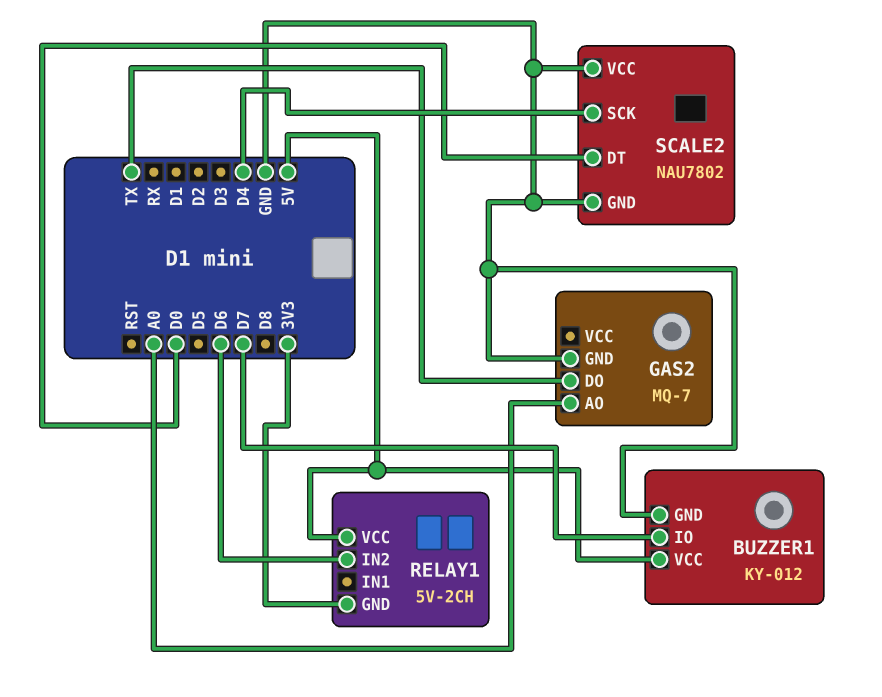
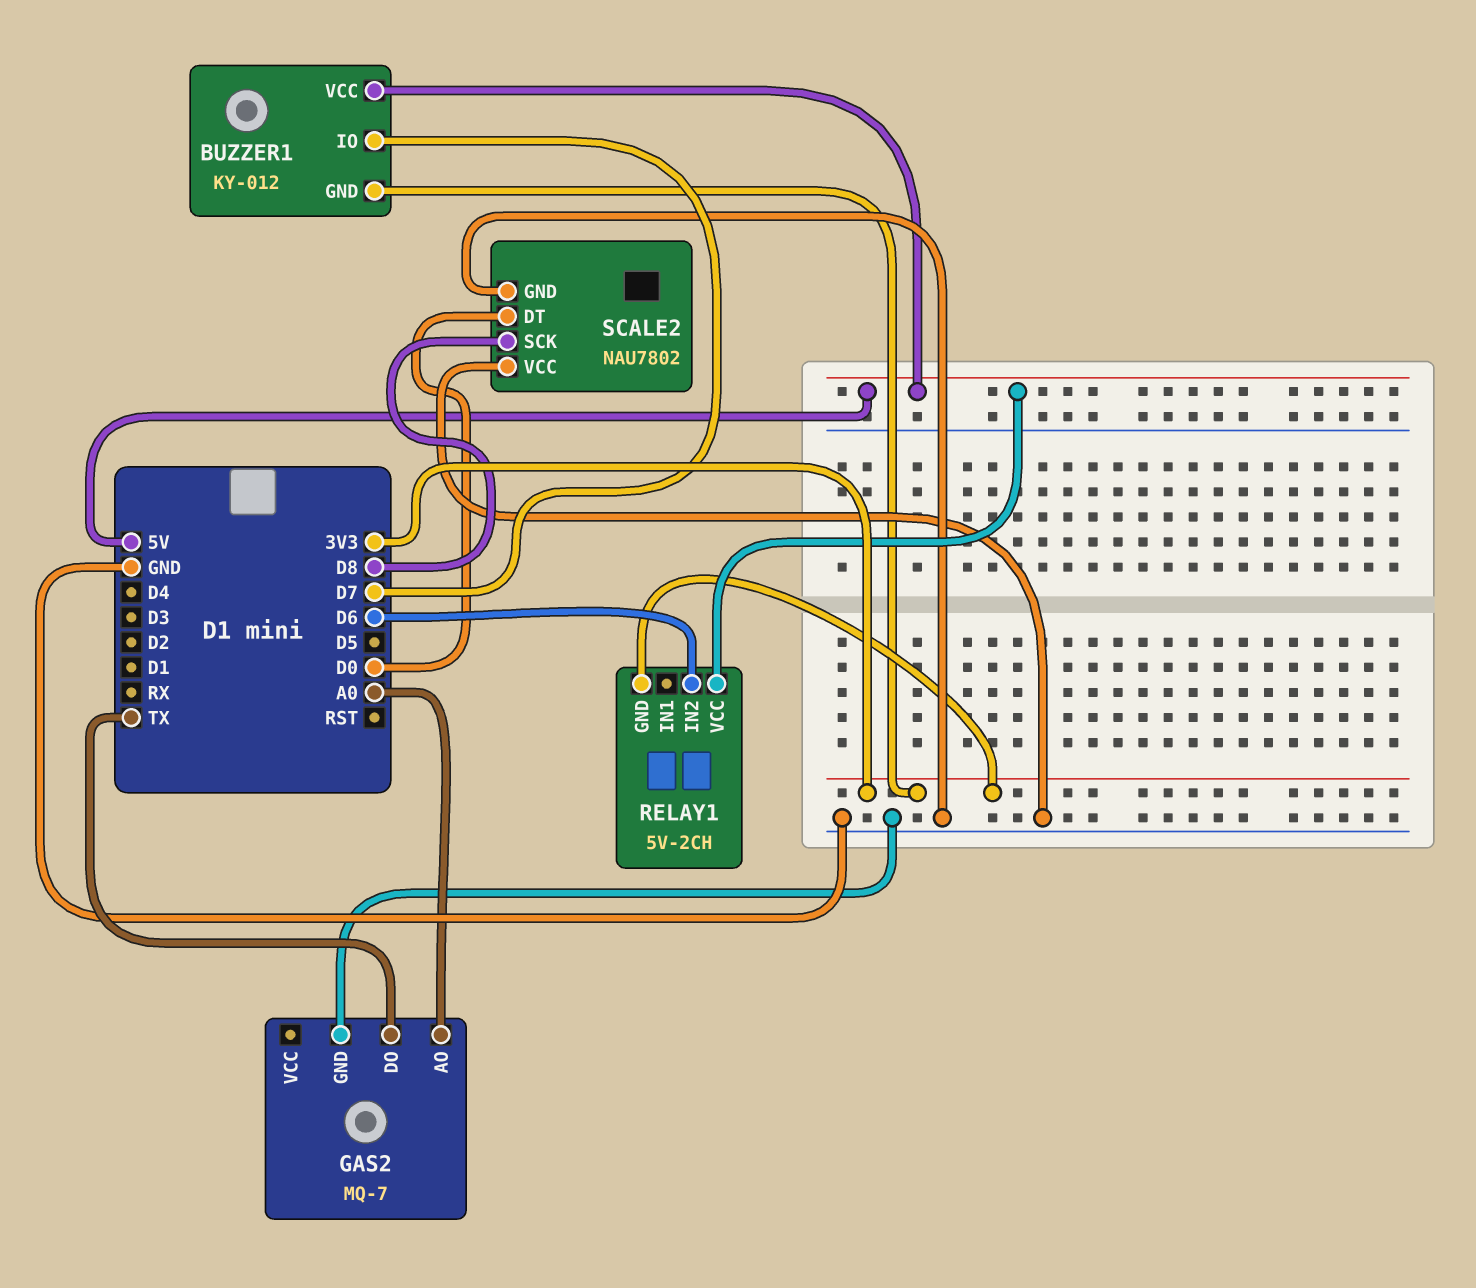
BUZZER1 pin GND: GND -> 3V3
SCALE2 pin SCK: D4 -> D8

